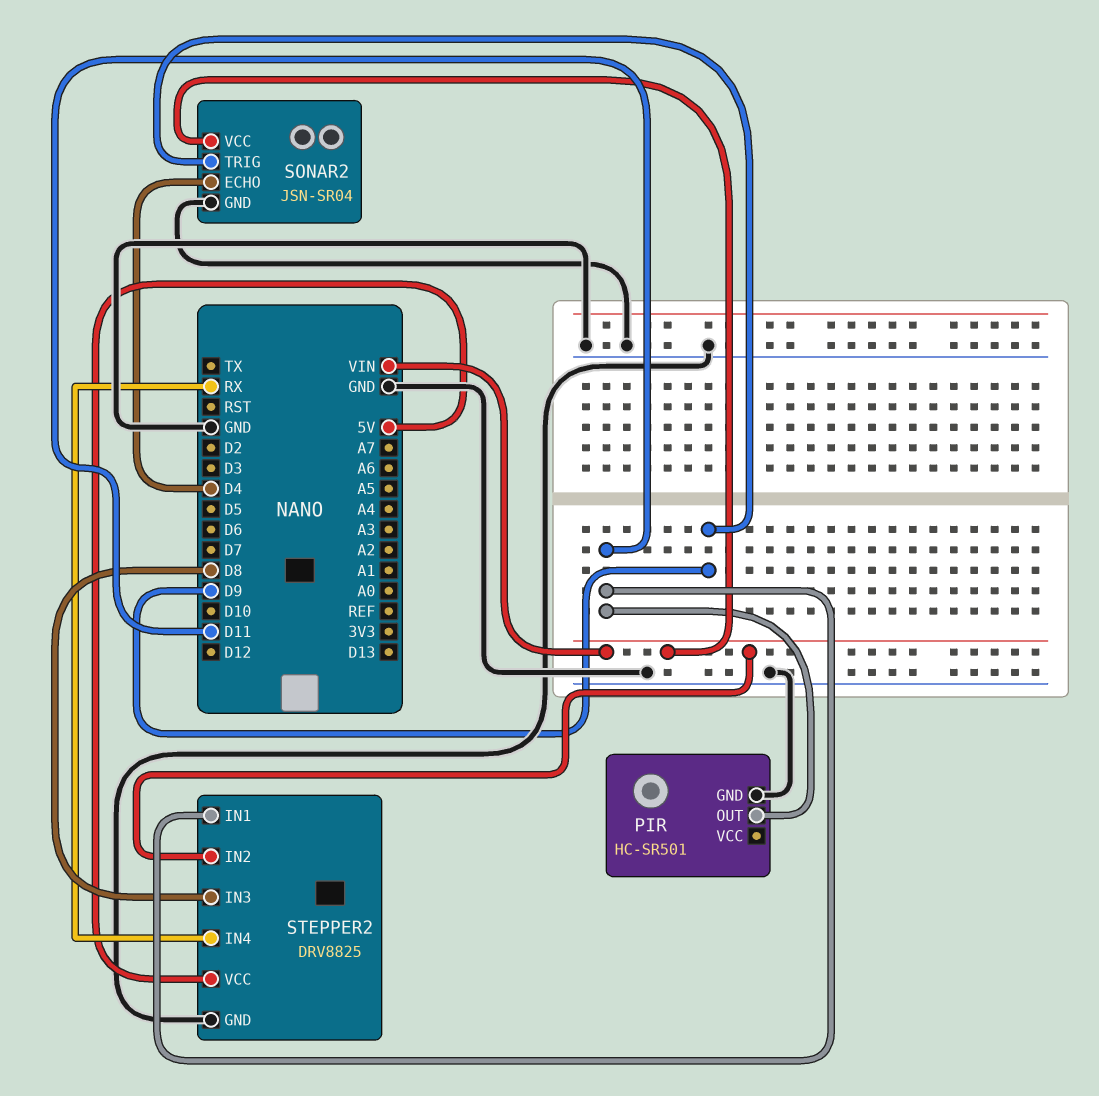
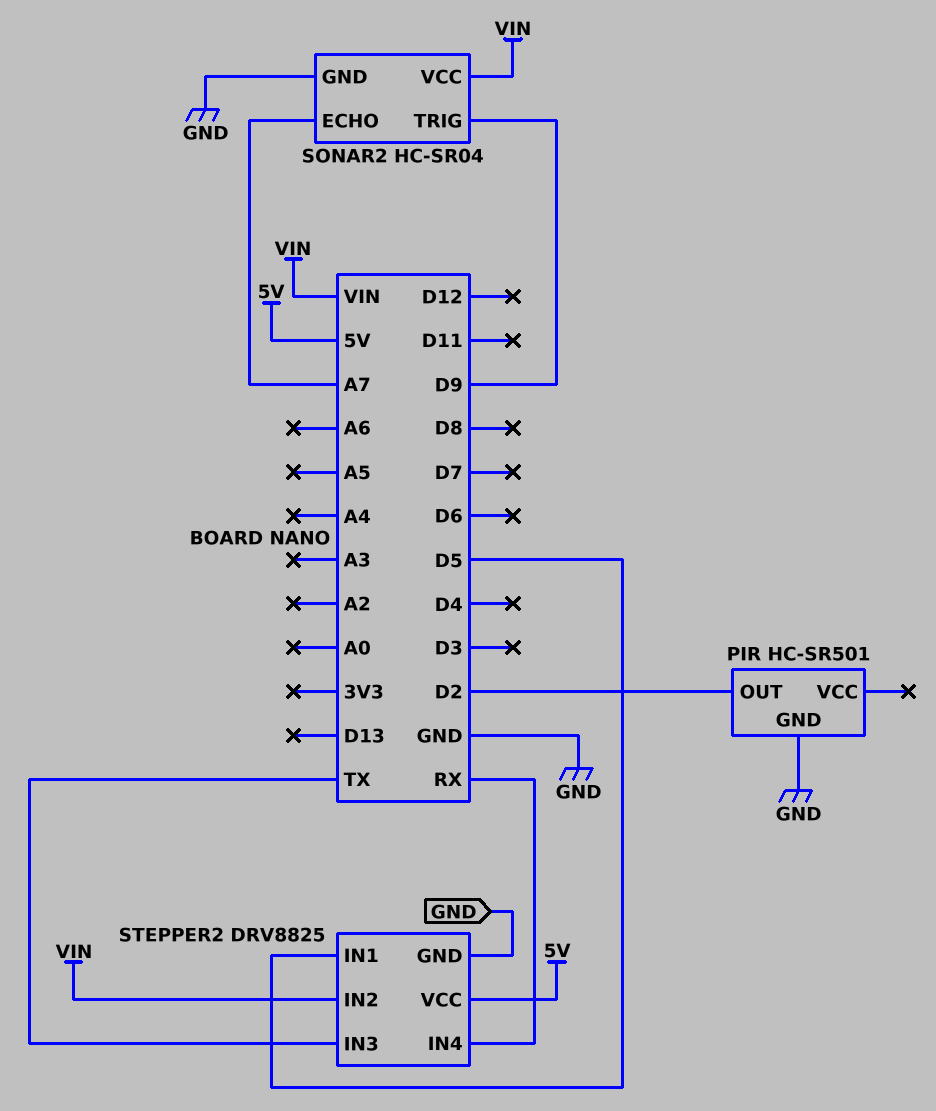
PIR pin OUT: D11 -> D2
SONAR2: JSN-SR04 -> HC-SR04
SONAR2 pin ECHO: D4 -> A7
STEPPER2 pin IN1: D11 -> D5
STEPPER2 pin IN3: D8 -> TX

